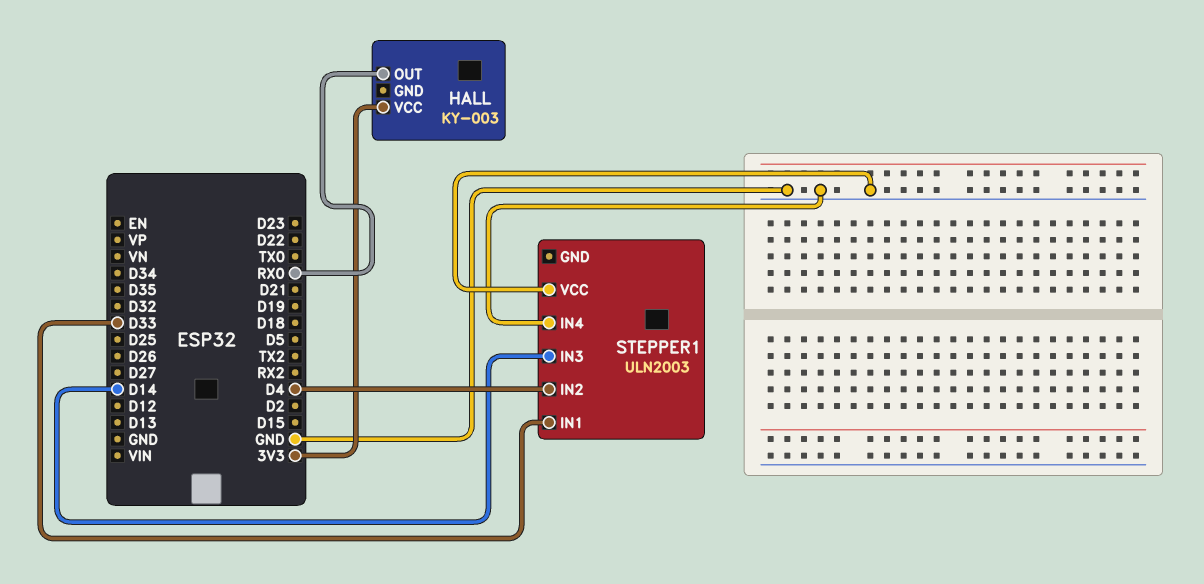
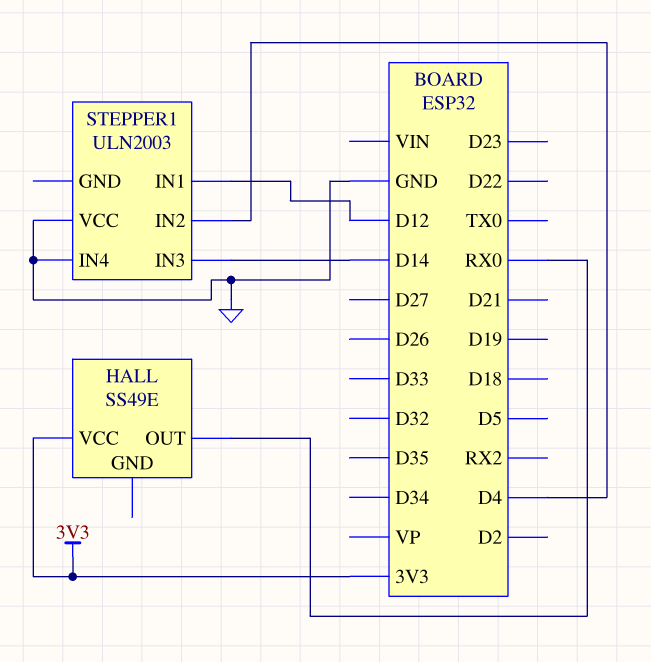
HALL: KY-003 -> SS49E
STEPPER1 pin IN1: D33 -> D12

